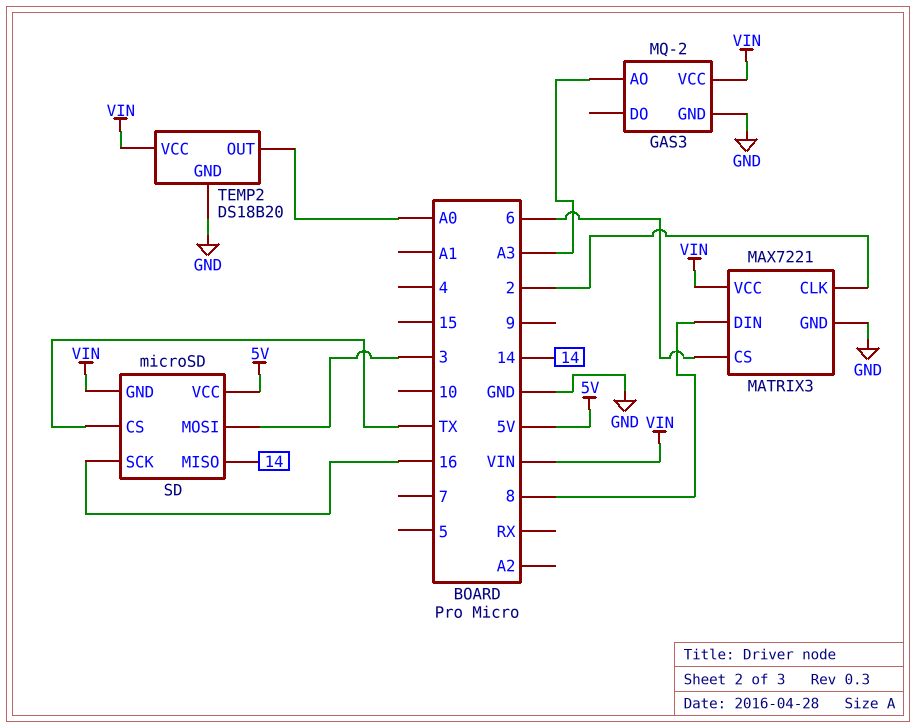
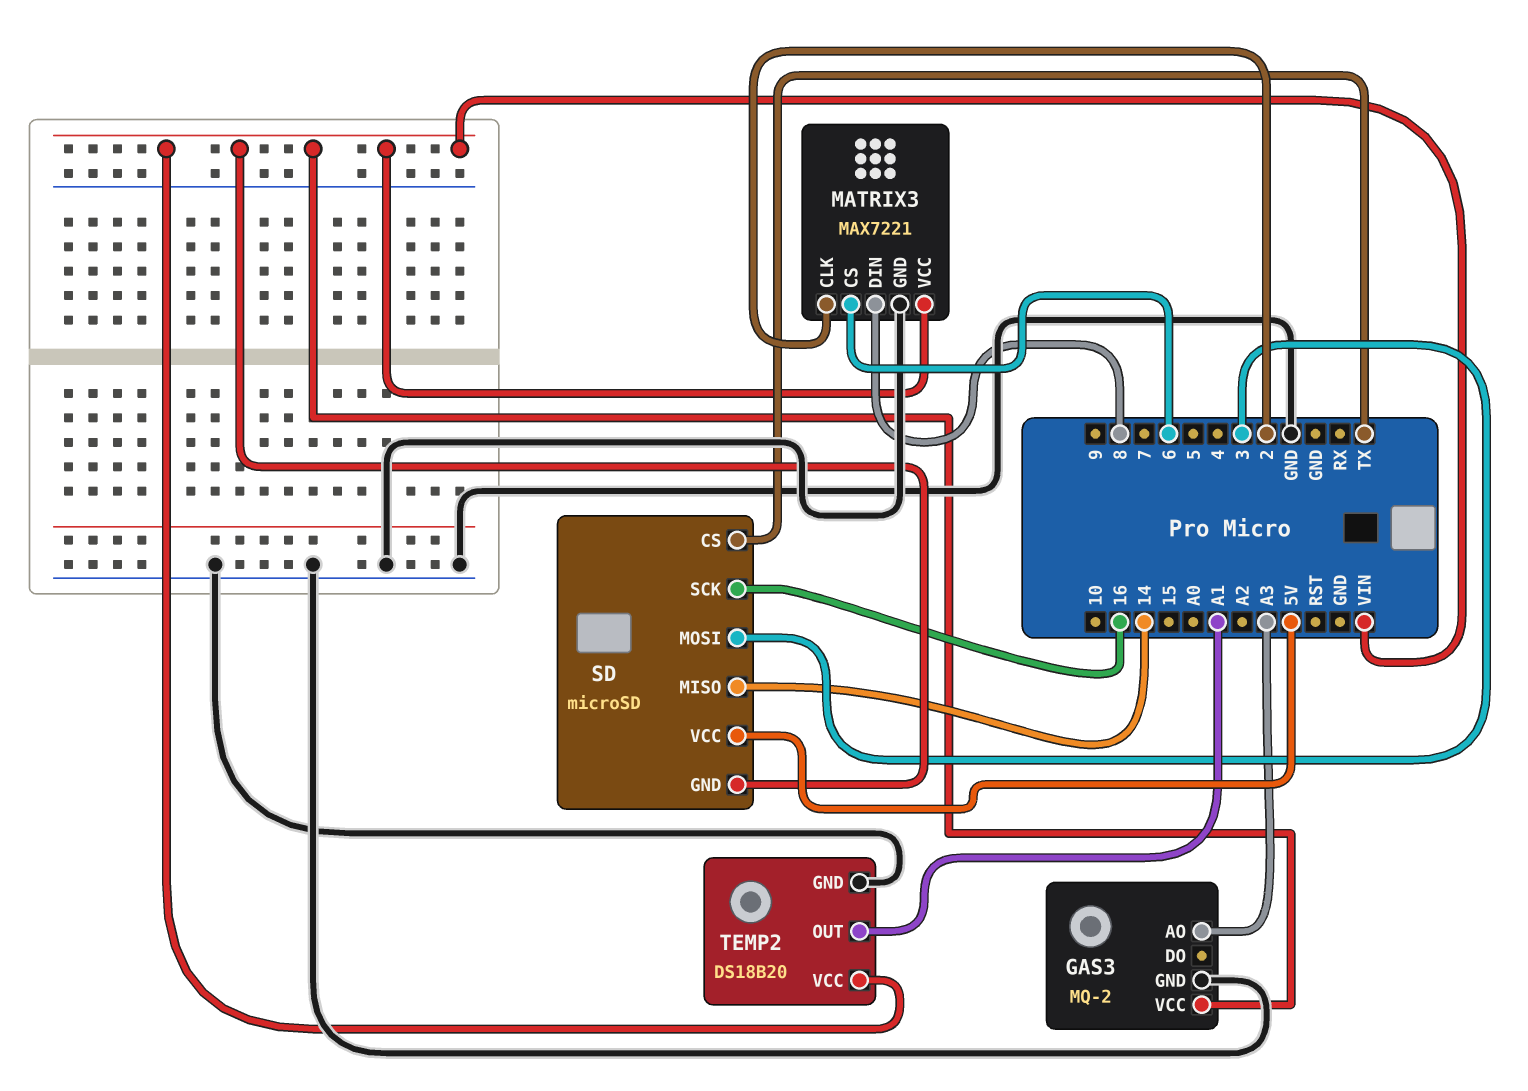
TEMP2 pin OUT: A0 -> A1

